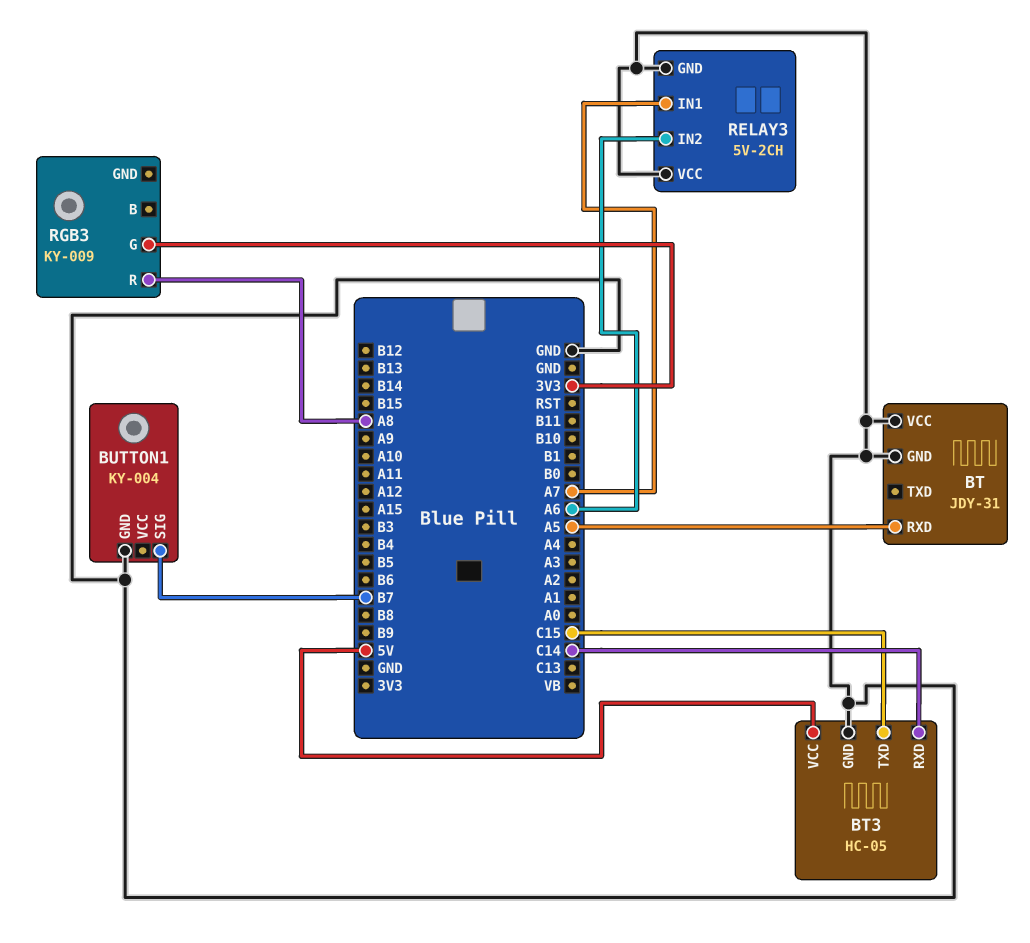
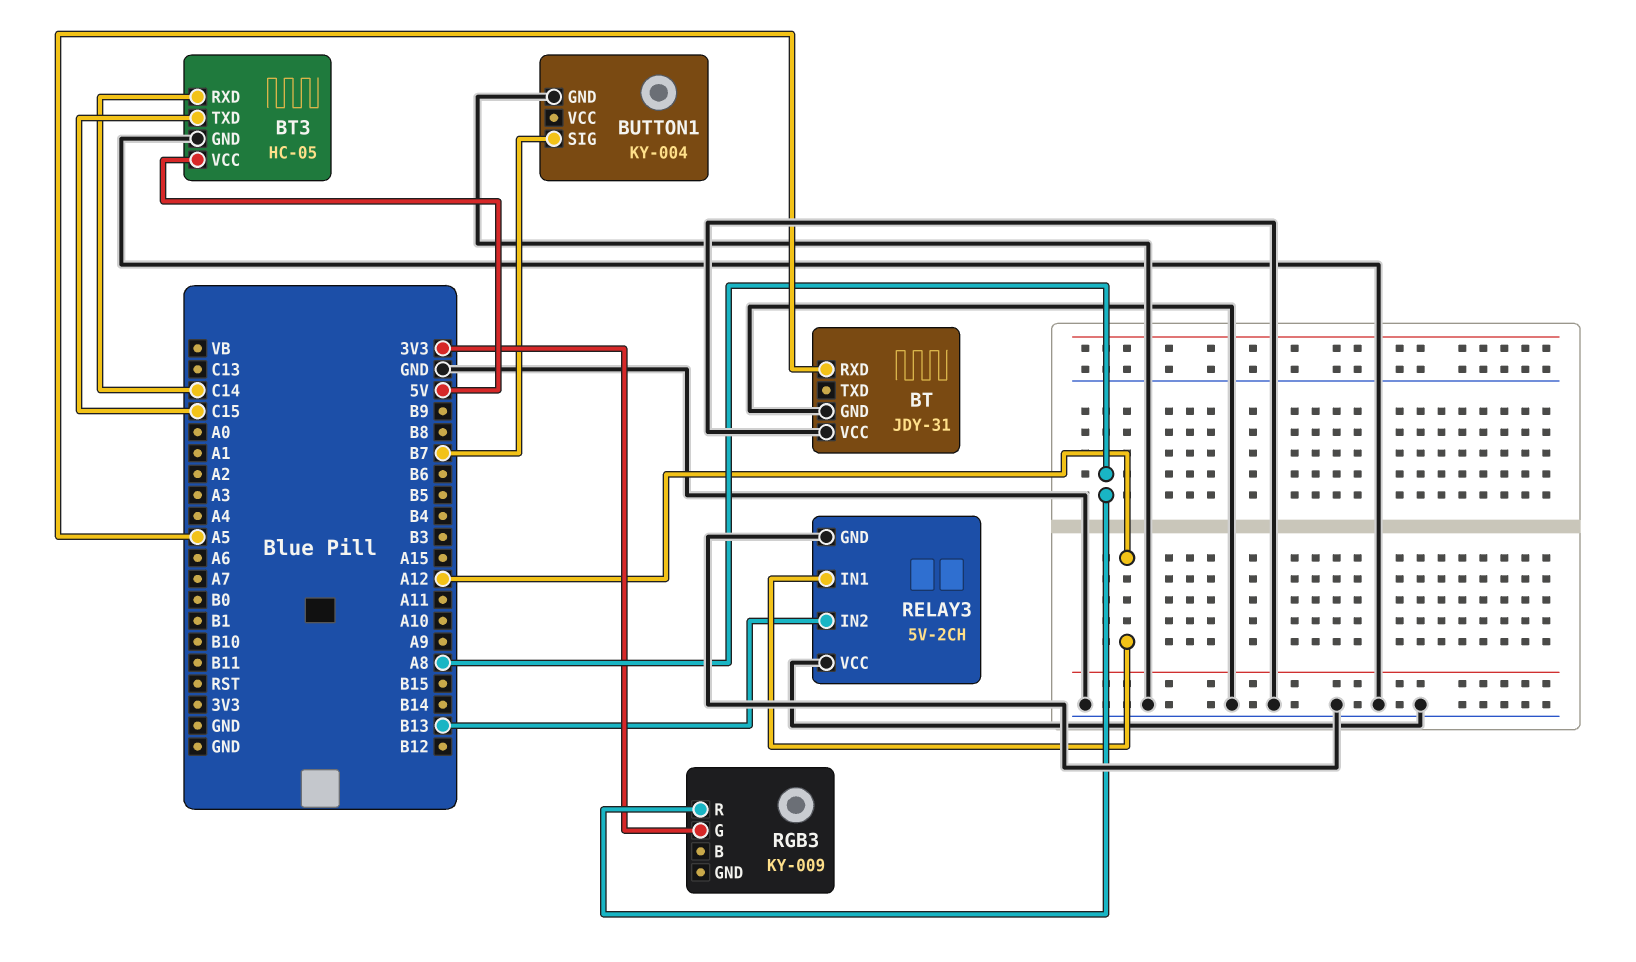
RELAY3 pin IN1: A7 -> A12
RELAY3 pin IN2: A6 -> B13

